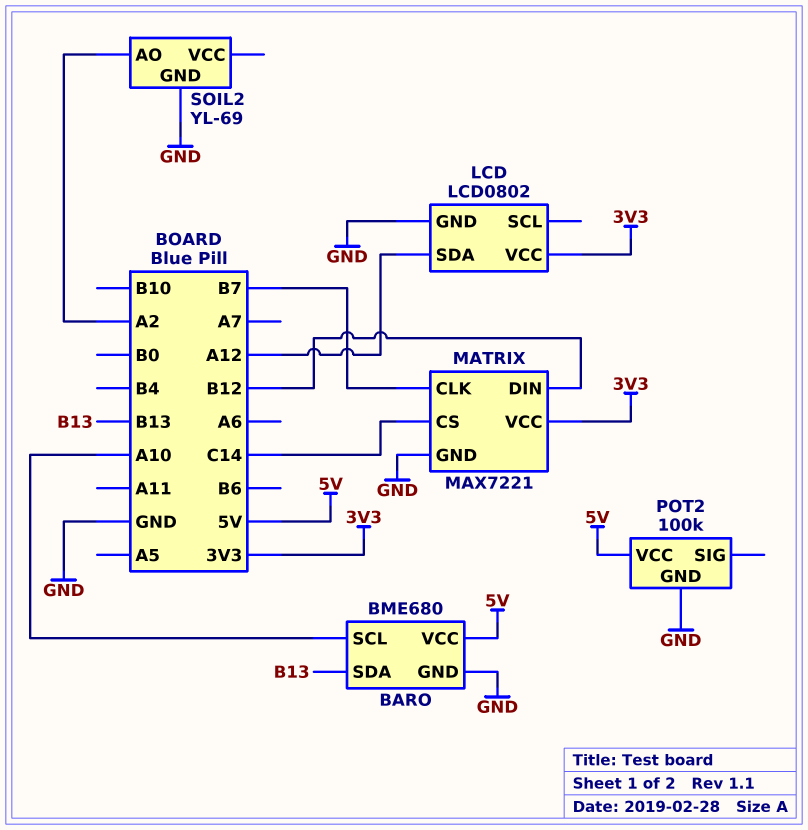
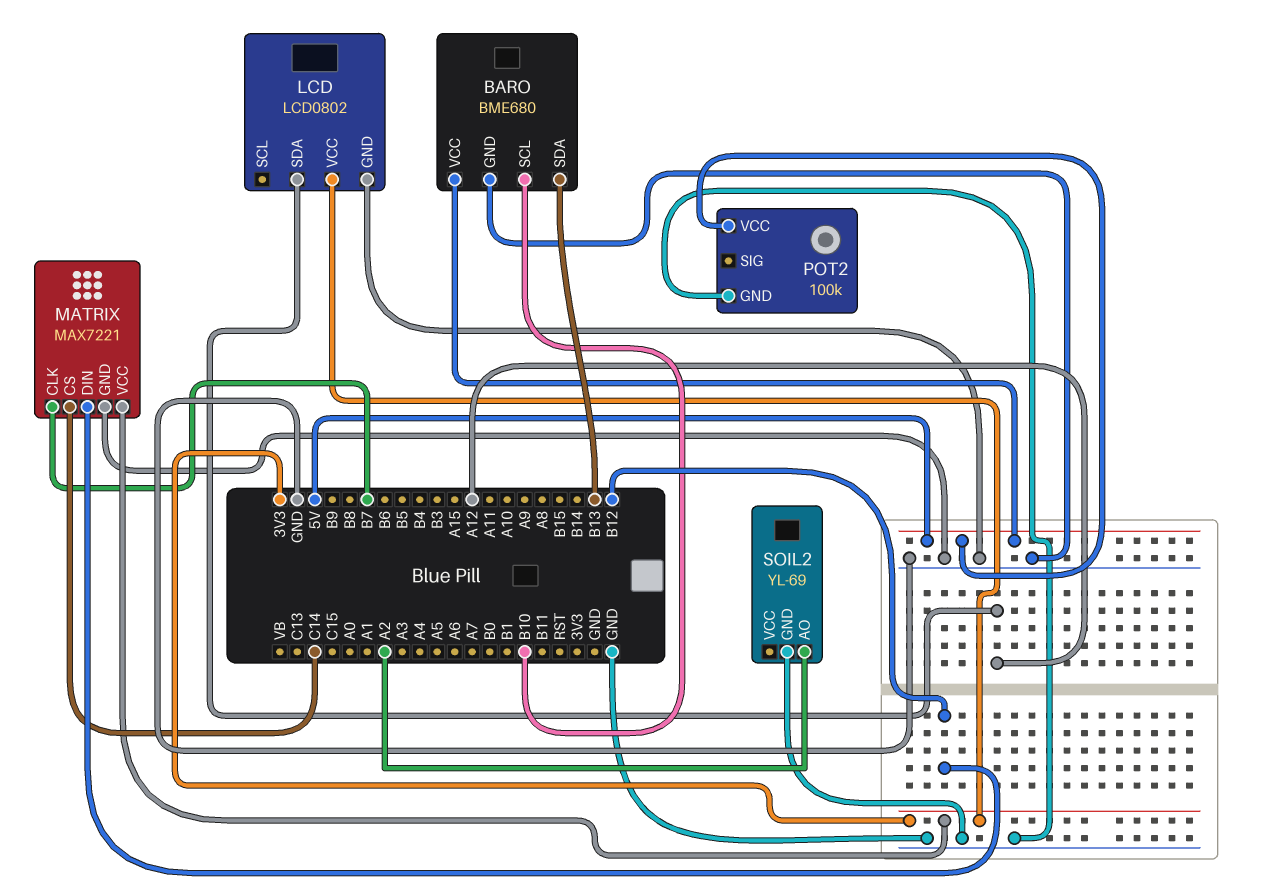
BARO pin SCL: A10 -> B10

